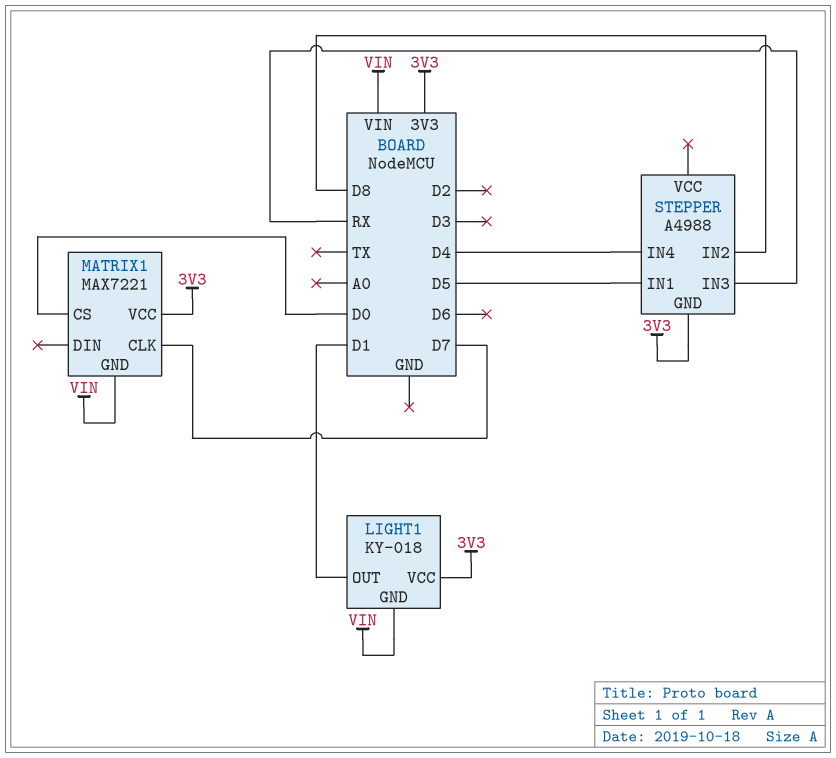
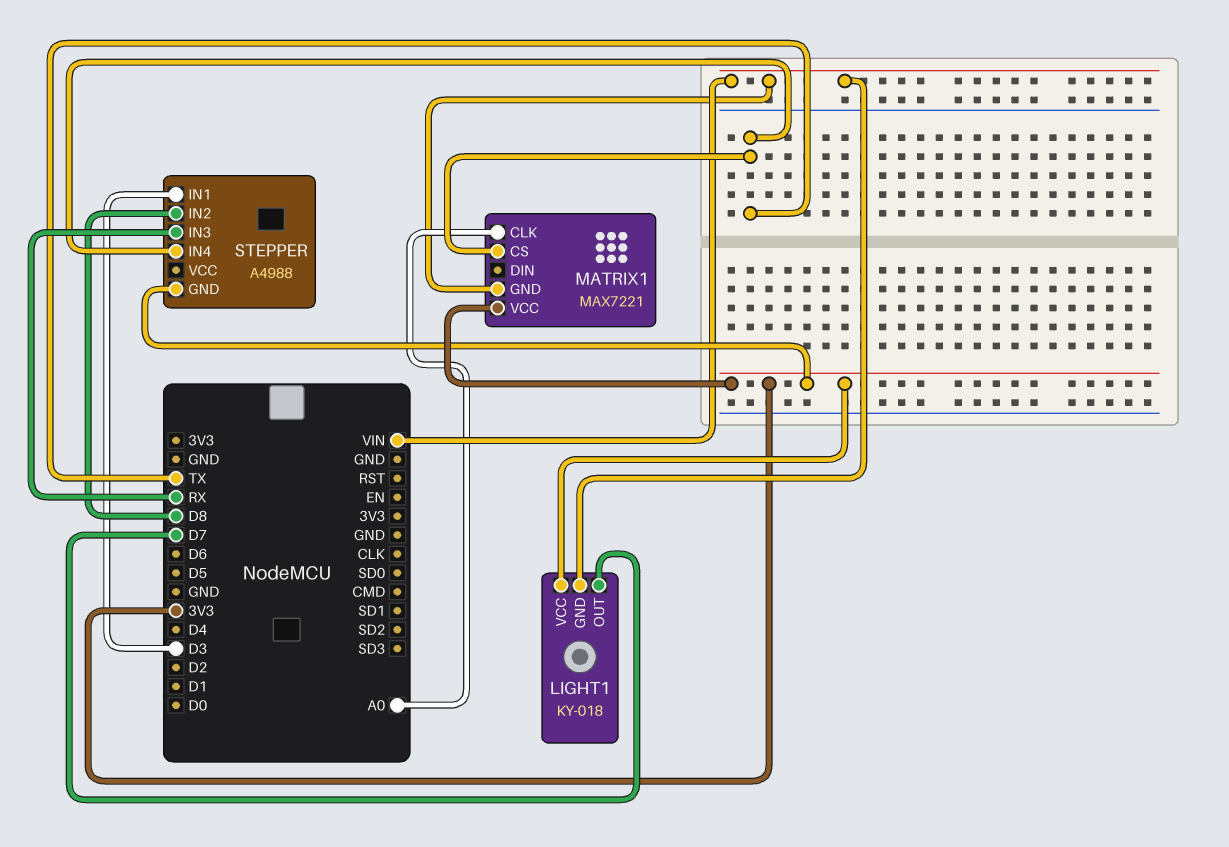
LIGHT1 pin OUT: D1 -> D7
MATRIX1 pin CLK: D7 -> A0
MATRIX1 pin CS: D0 -> TX
STEPPER pin IN1: D5 -> D3
STEPPER pin IN4: D4 -> TX

